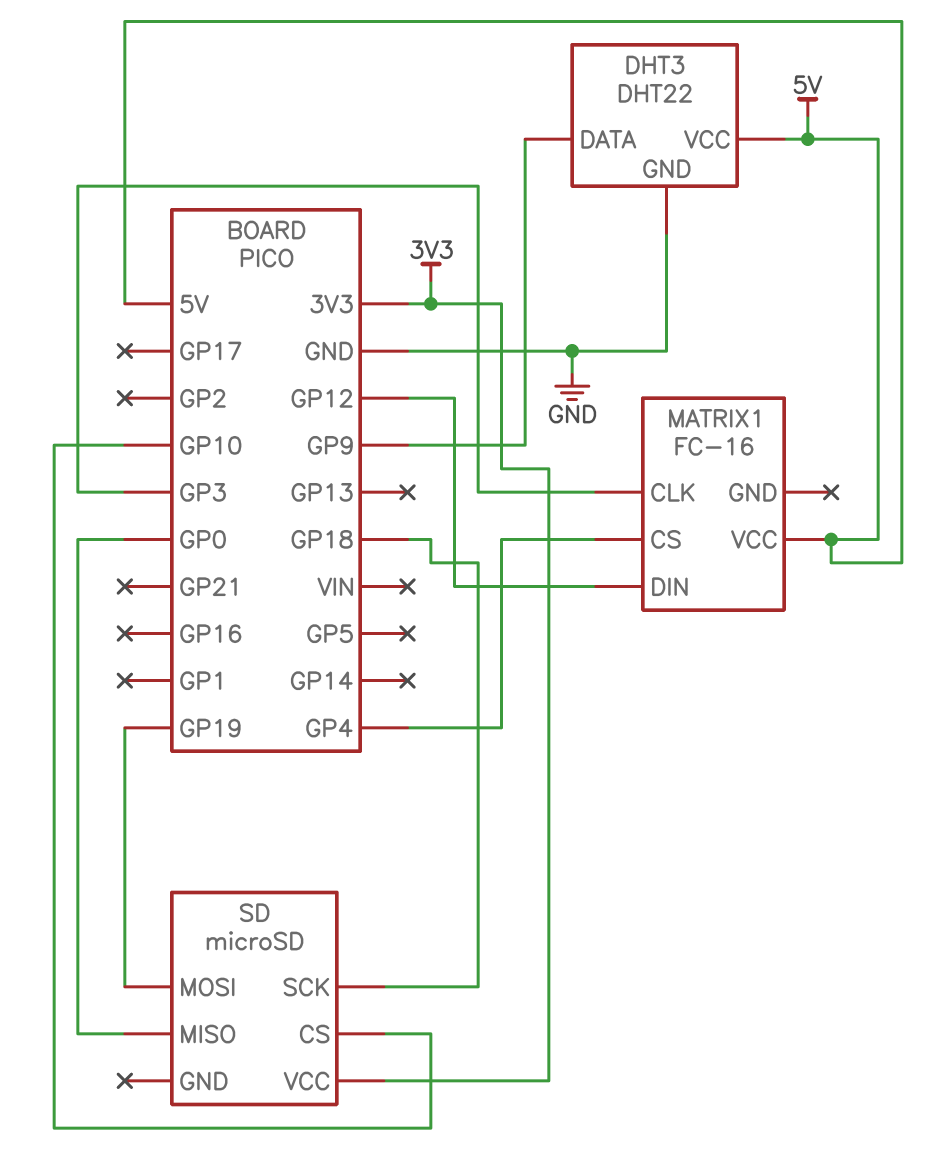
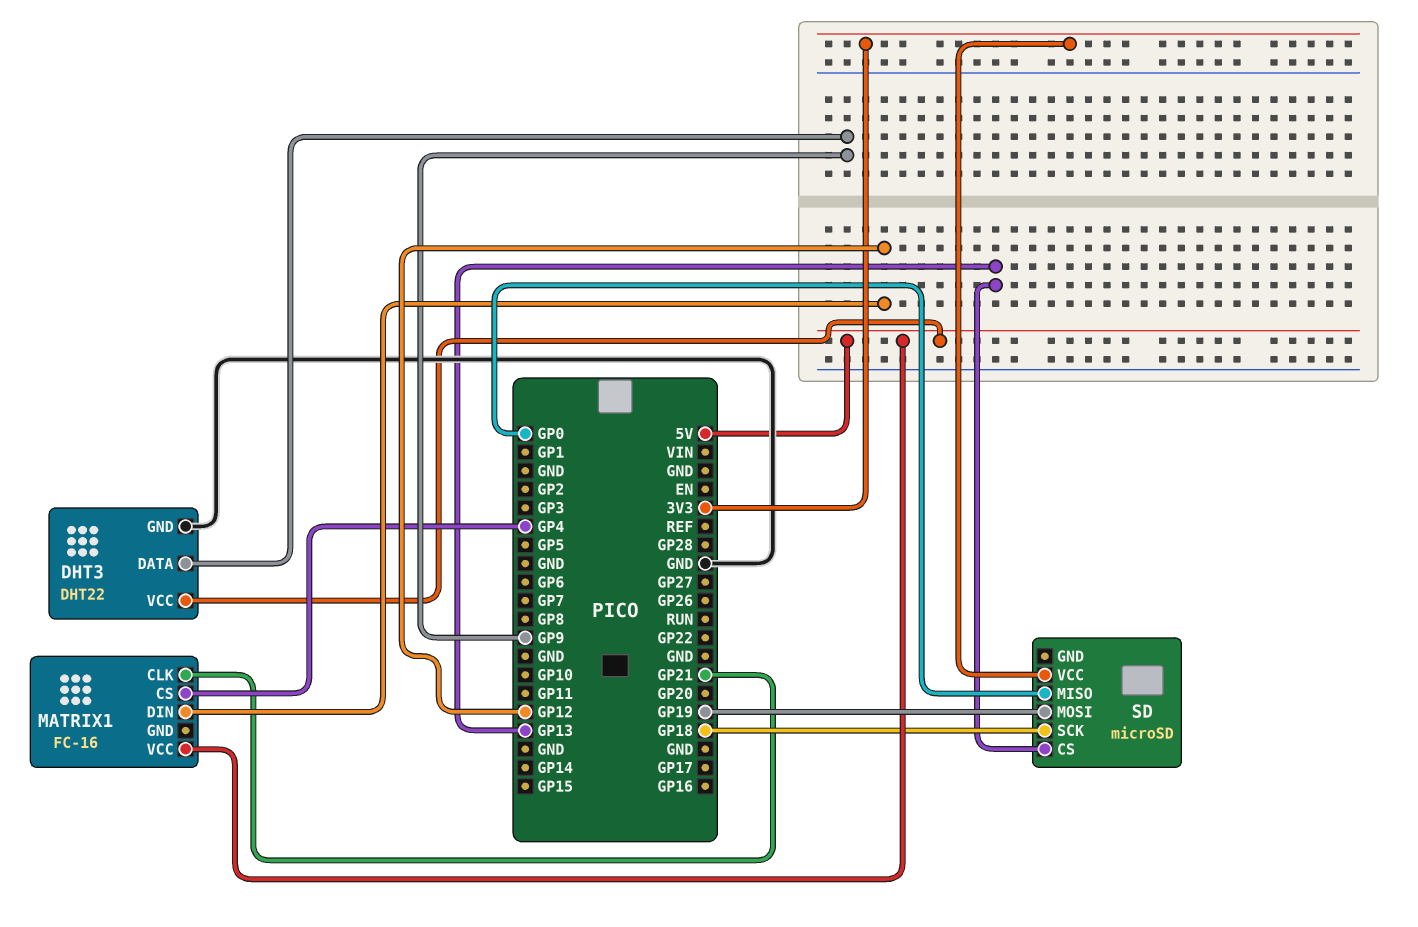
MATRIX1 pin CLK: GP3 -> GP21
SD pin CS: GP10 -> GP13

